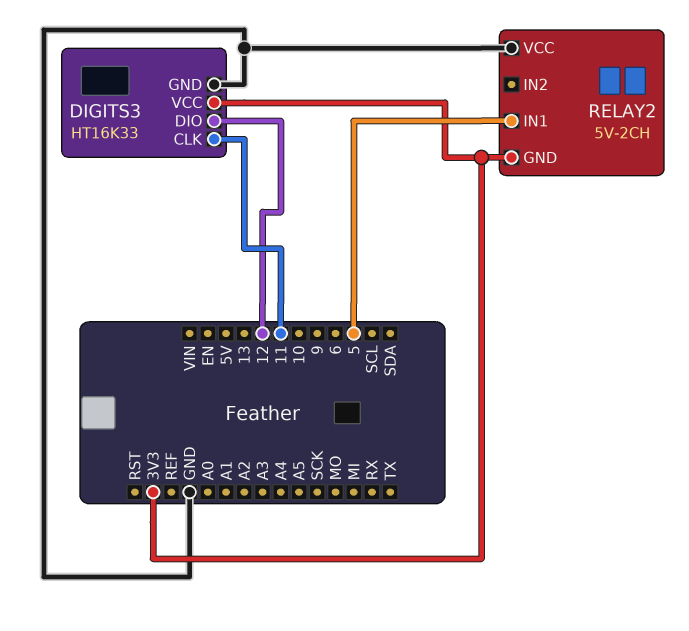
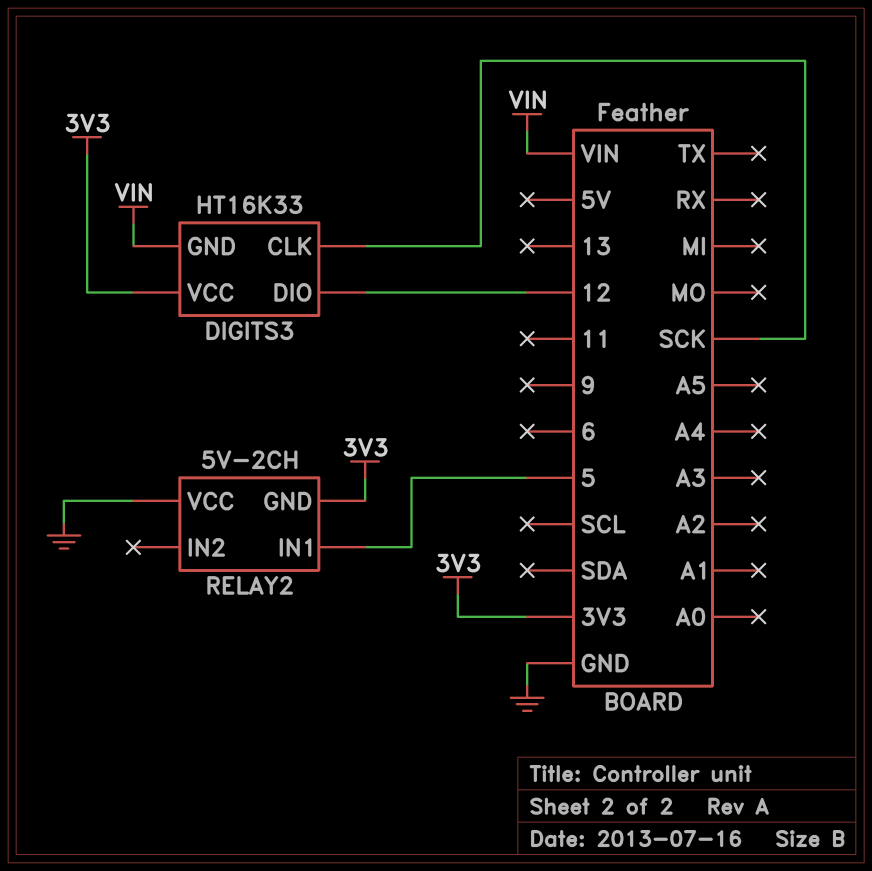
DIGITS3 pin CLK: 11 -> SCK
DIGITS3 pin GND: GND -> VIN

